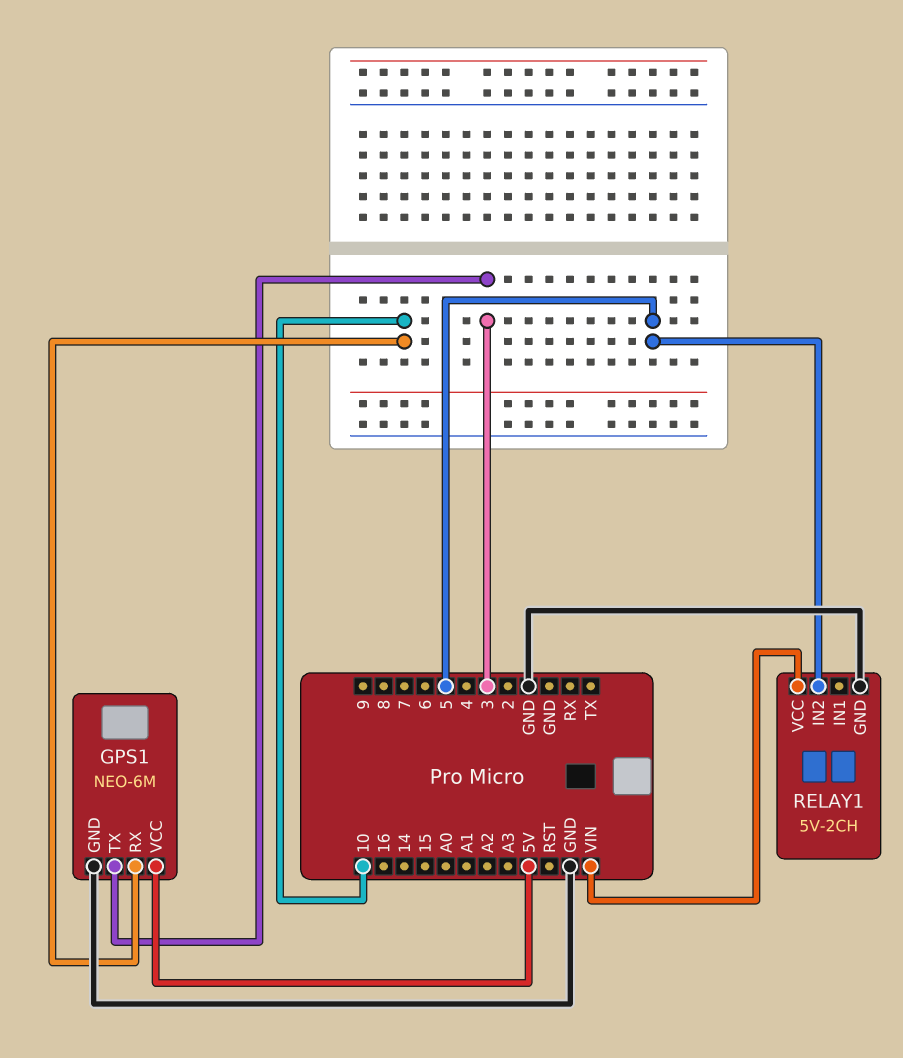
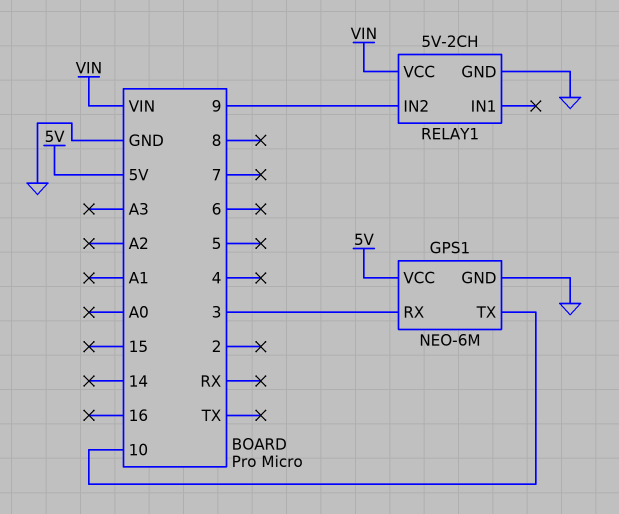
GPS1 pin RX: 10 -> 3
GPS1 pin TX: 3 -> 10
RELAY1 pin IN2: 5 -> 9

